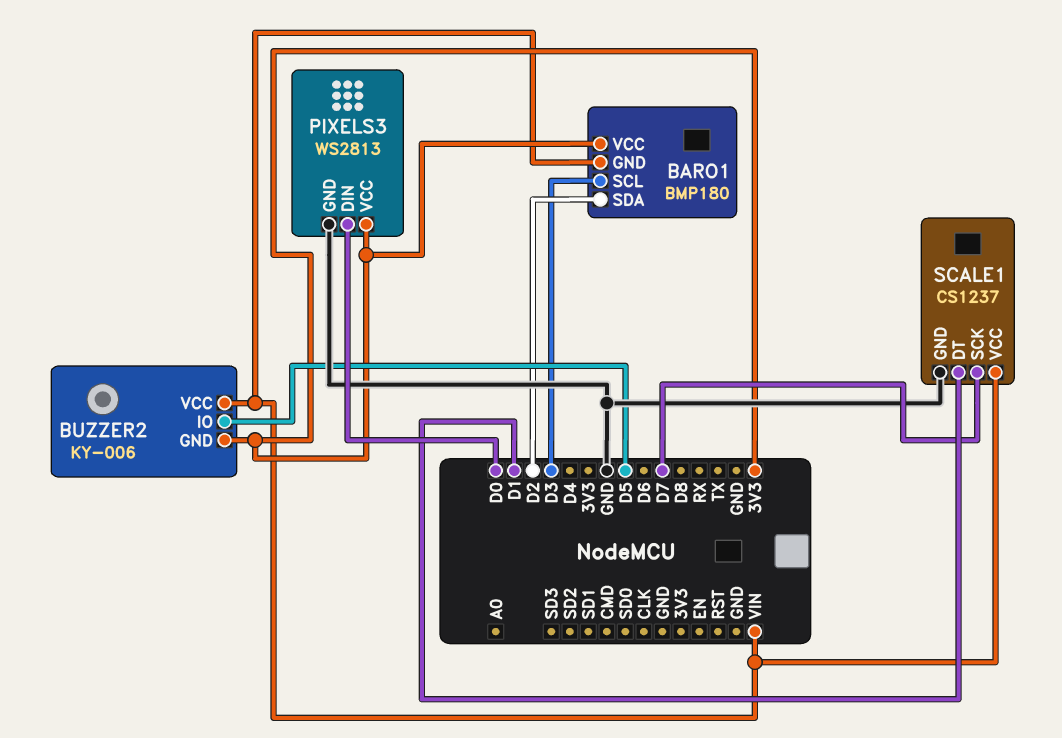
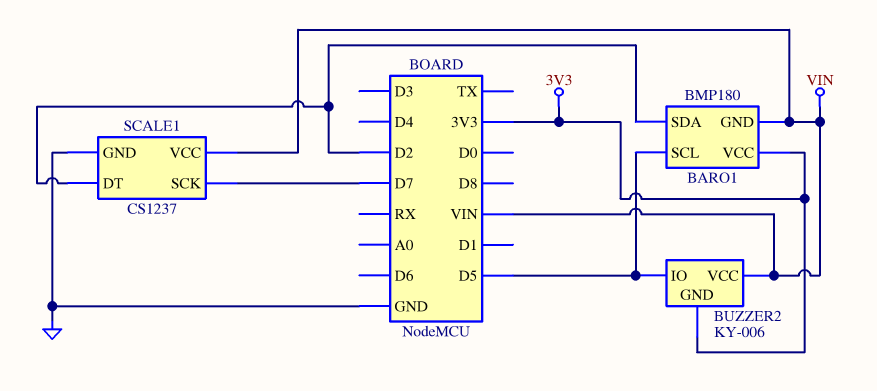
BARO1 pin SCL: D3 -> D5
PIXELS3: WS2813 -> none
PIXELS3 pin DIN: D0 -> none
PIXELS3 pin GND: GND -> none
PIXELS3 pin VCC: 3V3 -> none
SCALE1 pin DT: D1 -> D2

